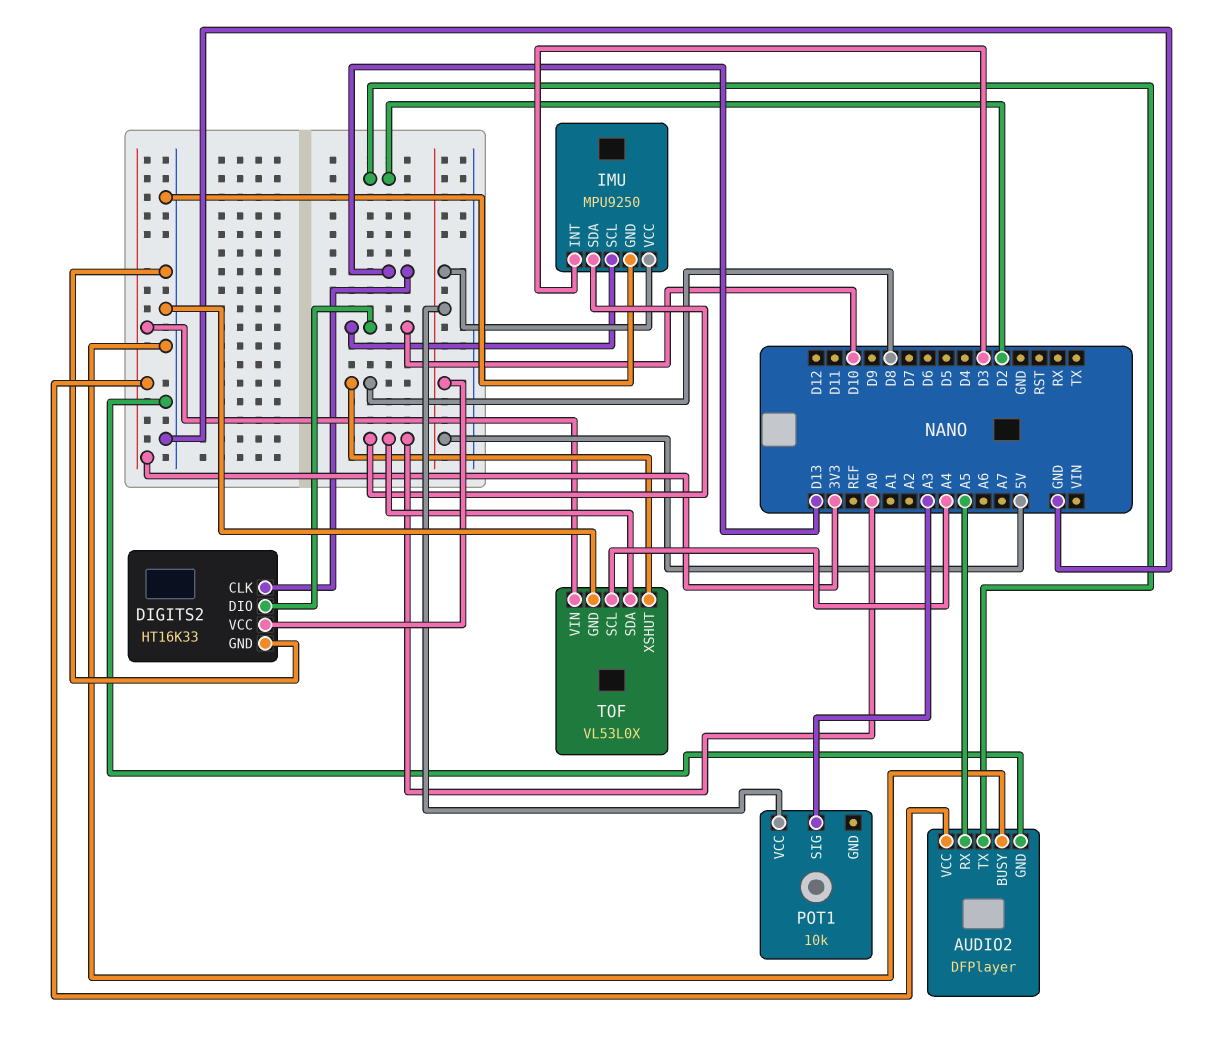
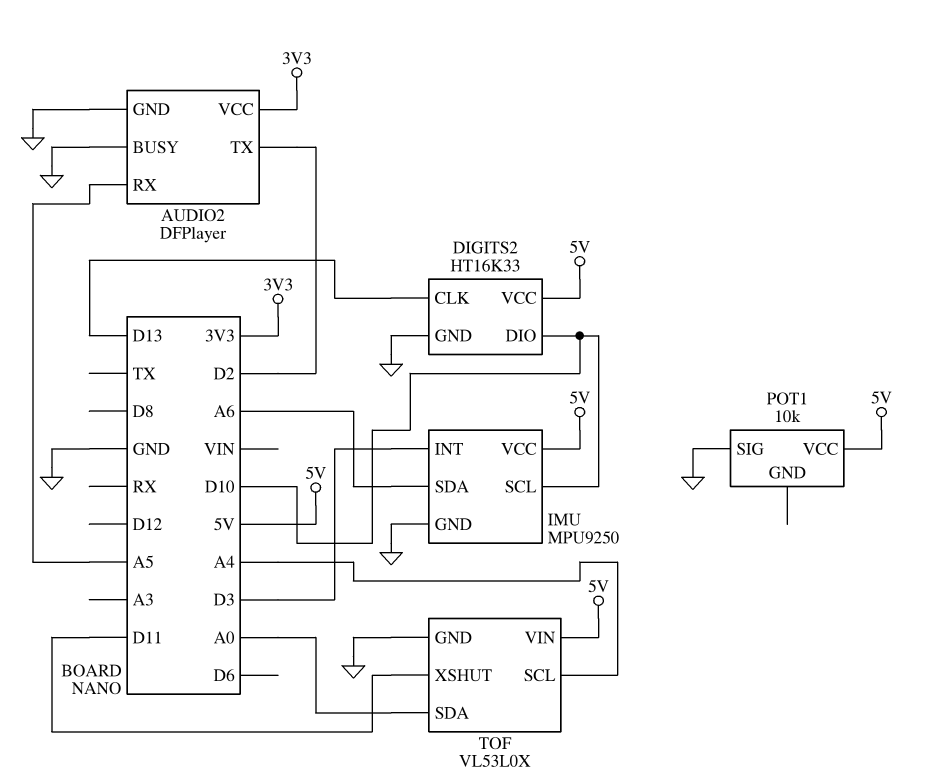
IMU pin SDA: A0 -> A6
POT1 pin SIG: A3 -> GND
TOF pin VIN: 3V3 -> 5V
TOF pin XSHUT: D8 -> D11

